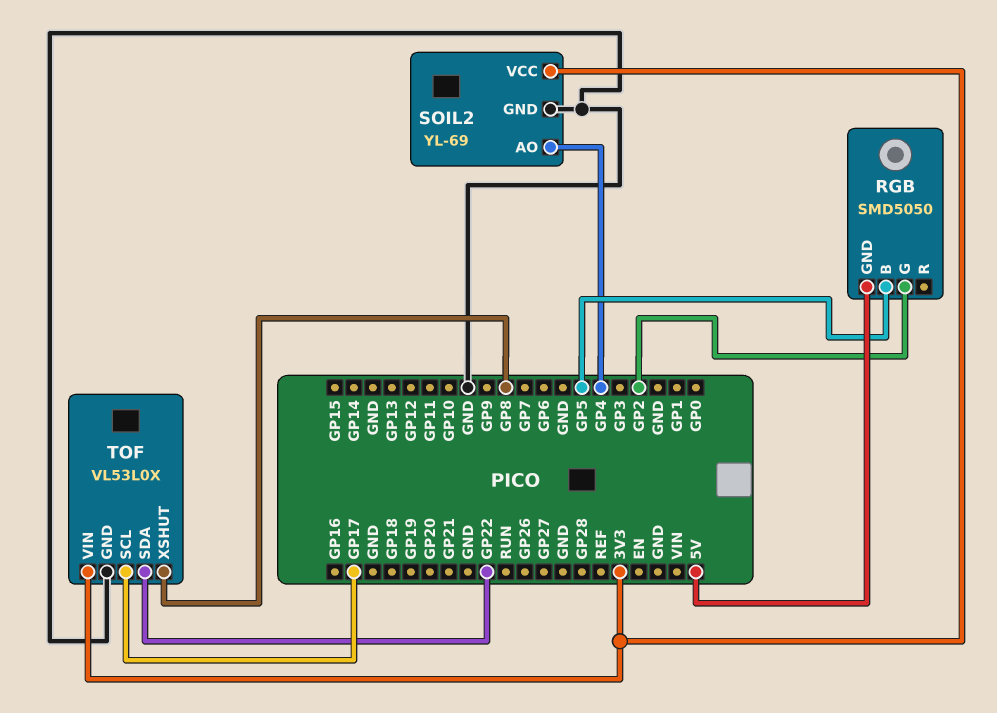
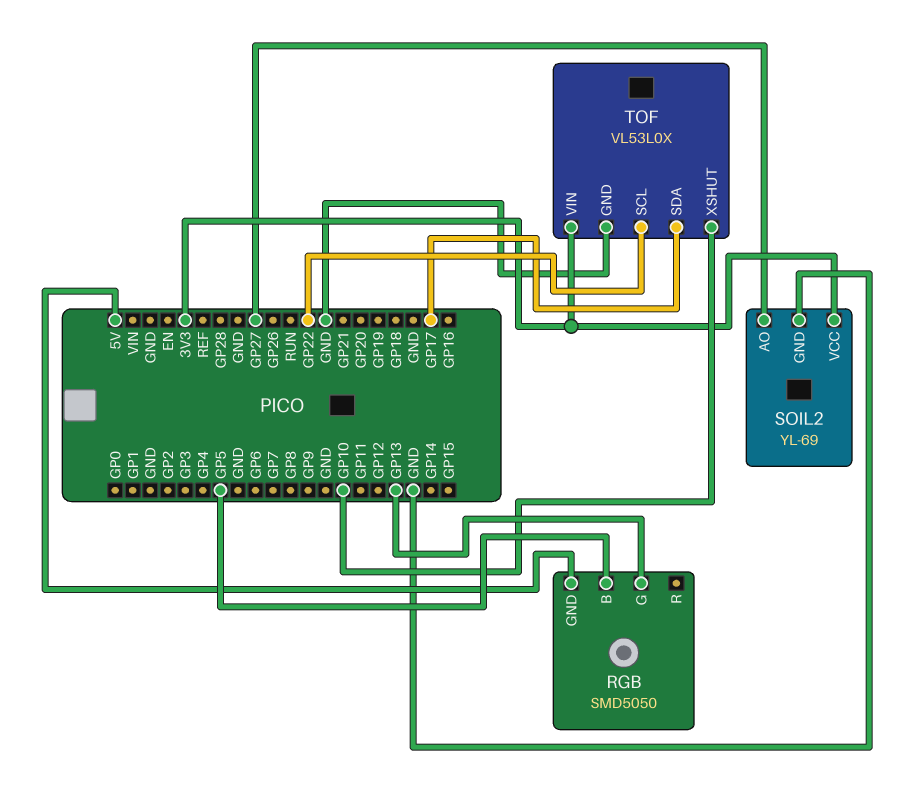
RGB pin G: GP2 -> GP13
SOIL2 pin AO: GP4 -> GP27
TOF pin SCL: GP17 -> GP22
TOF pin SDA: GP22 -> GP17
TOF pin XSHUT: GP8 -> GP10

